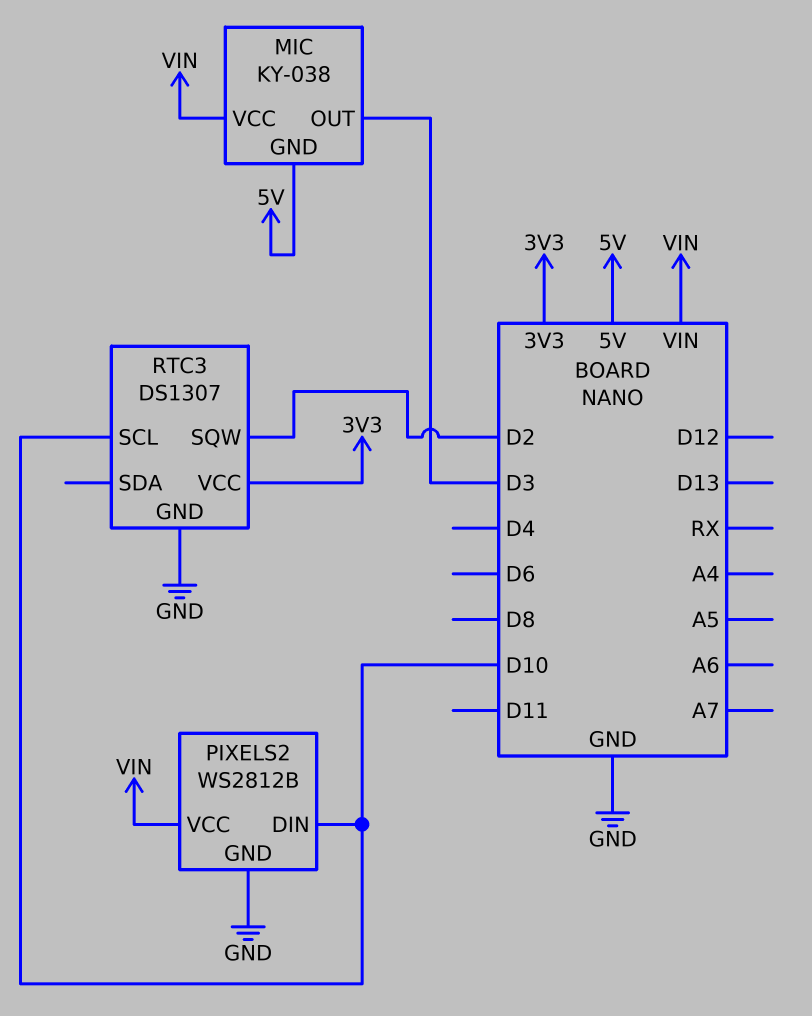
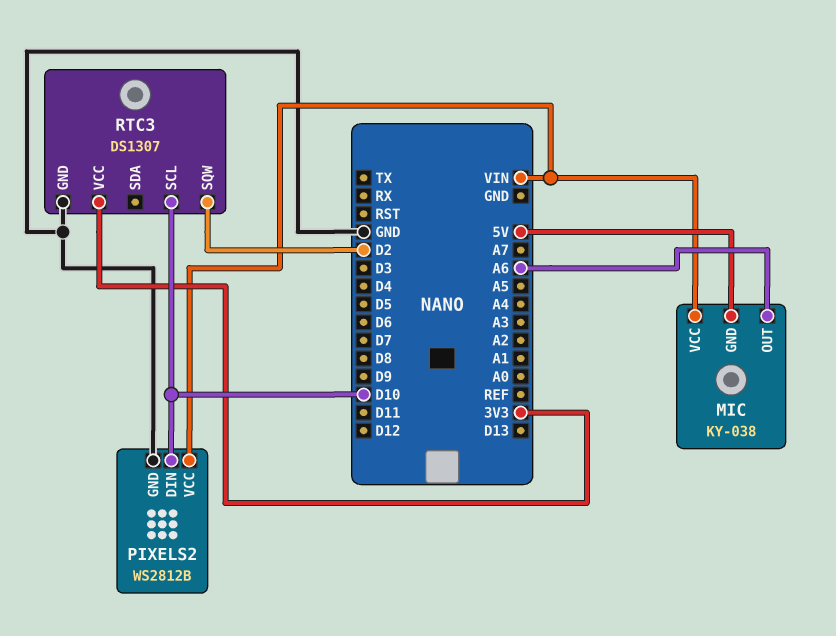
MIC pin OUT: D3 -> A6

